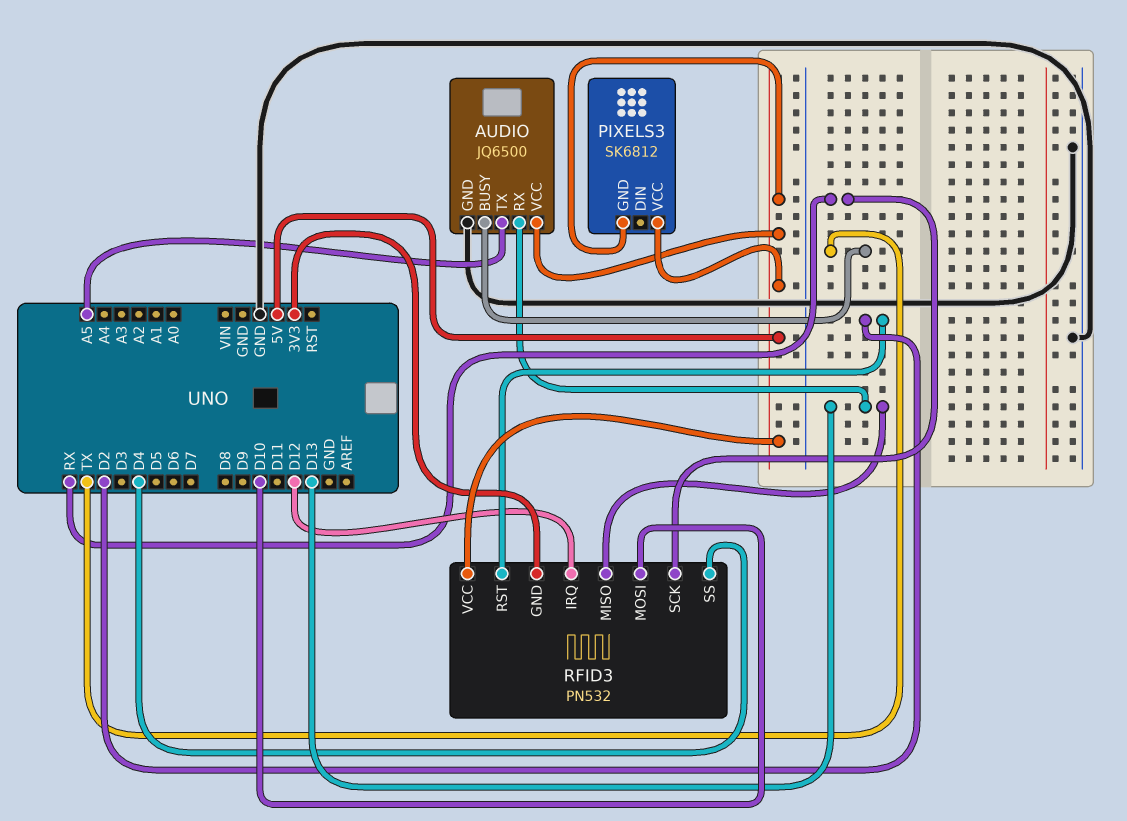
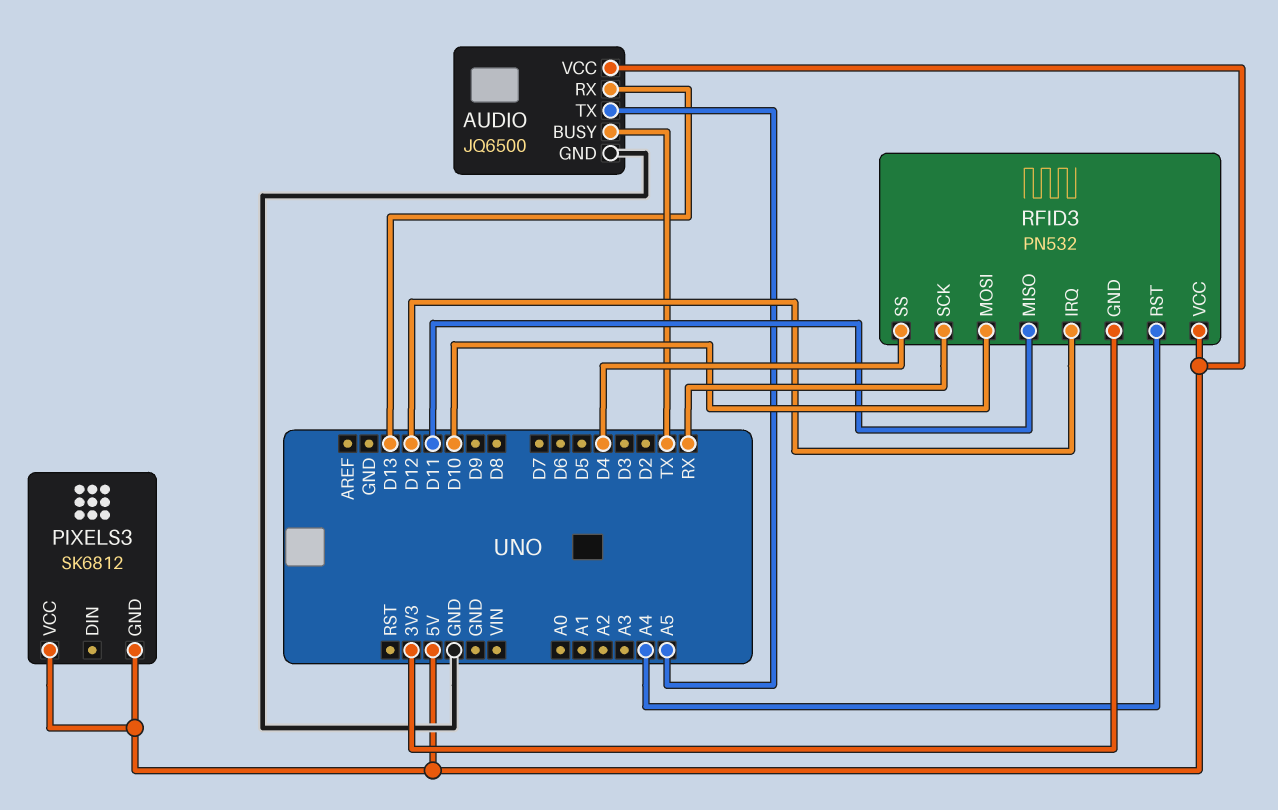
RFID3 pin MISO: D13 -> D11
RFID3 pin RST: D2 -> A4

